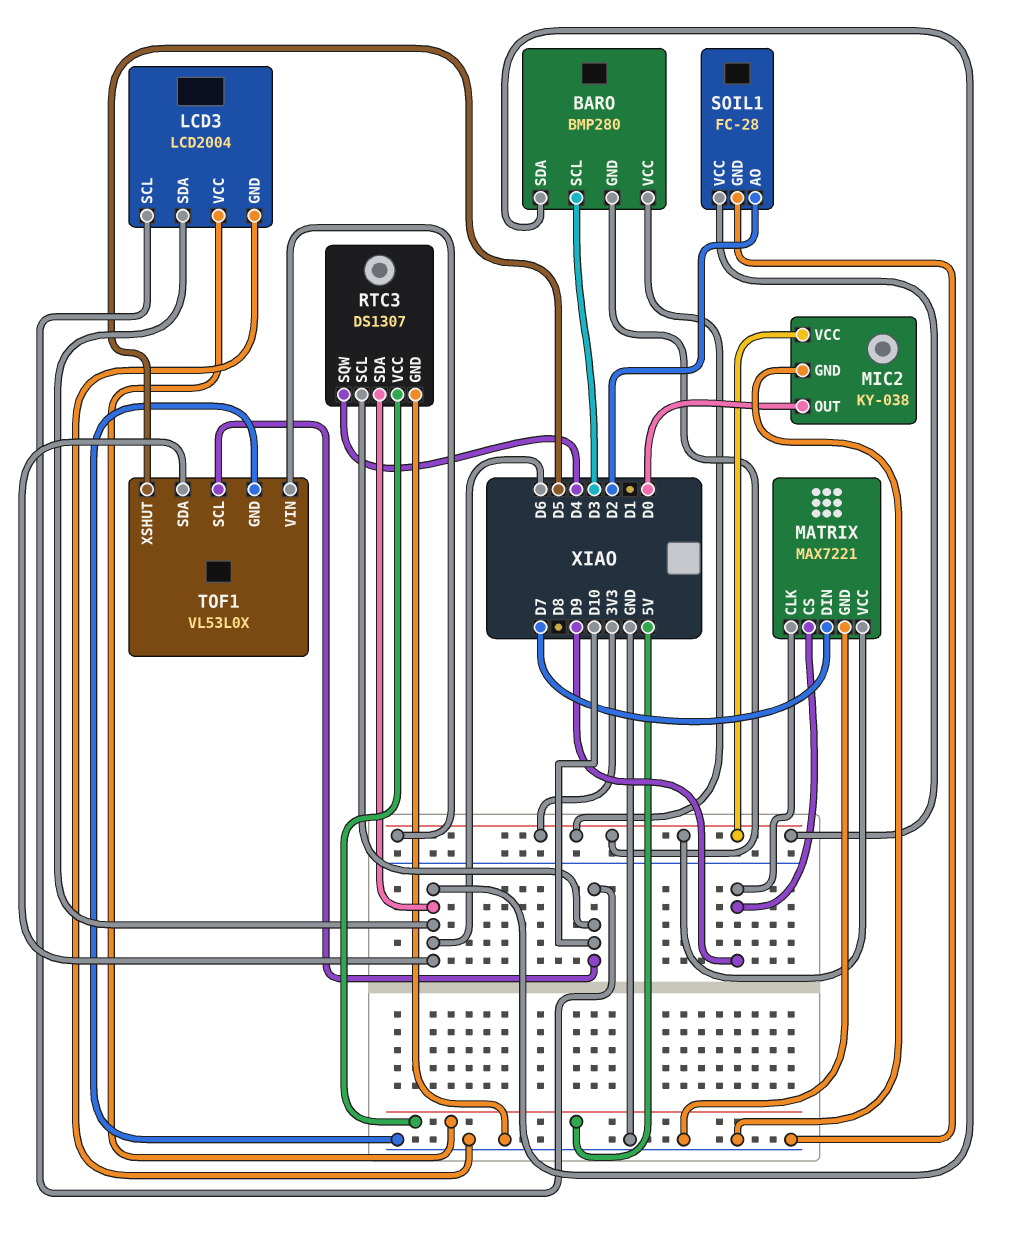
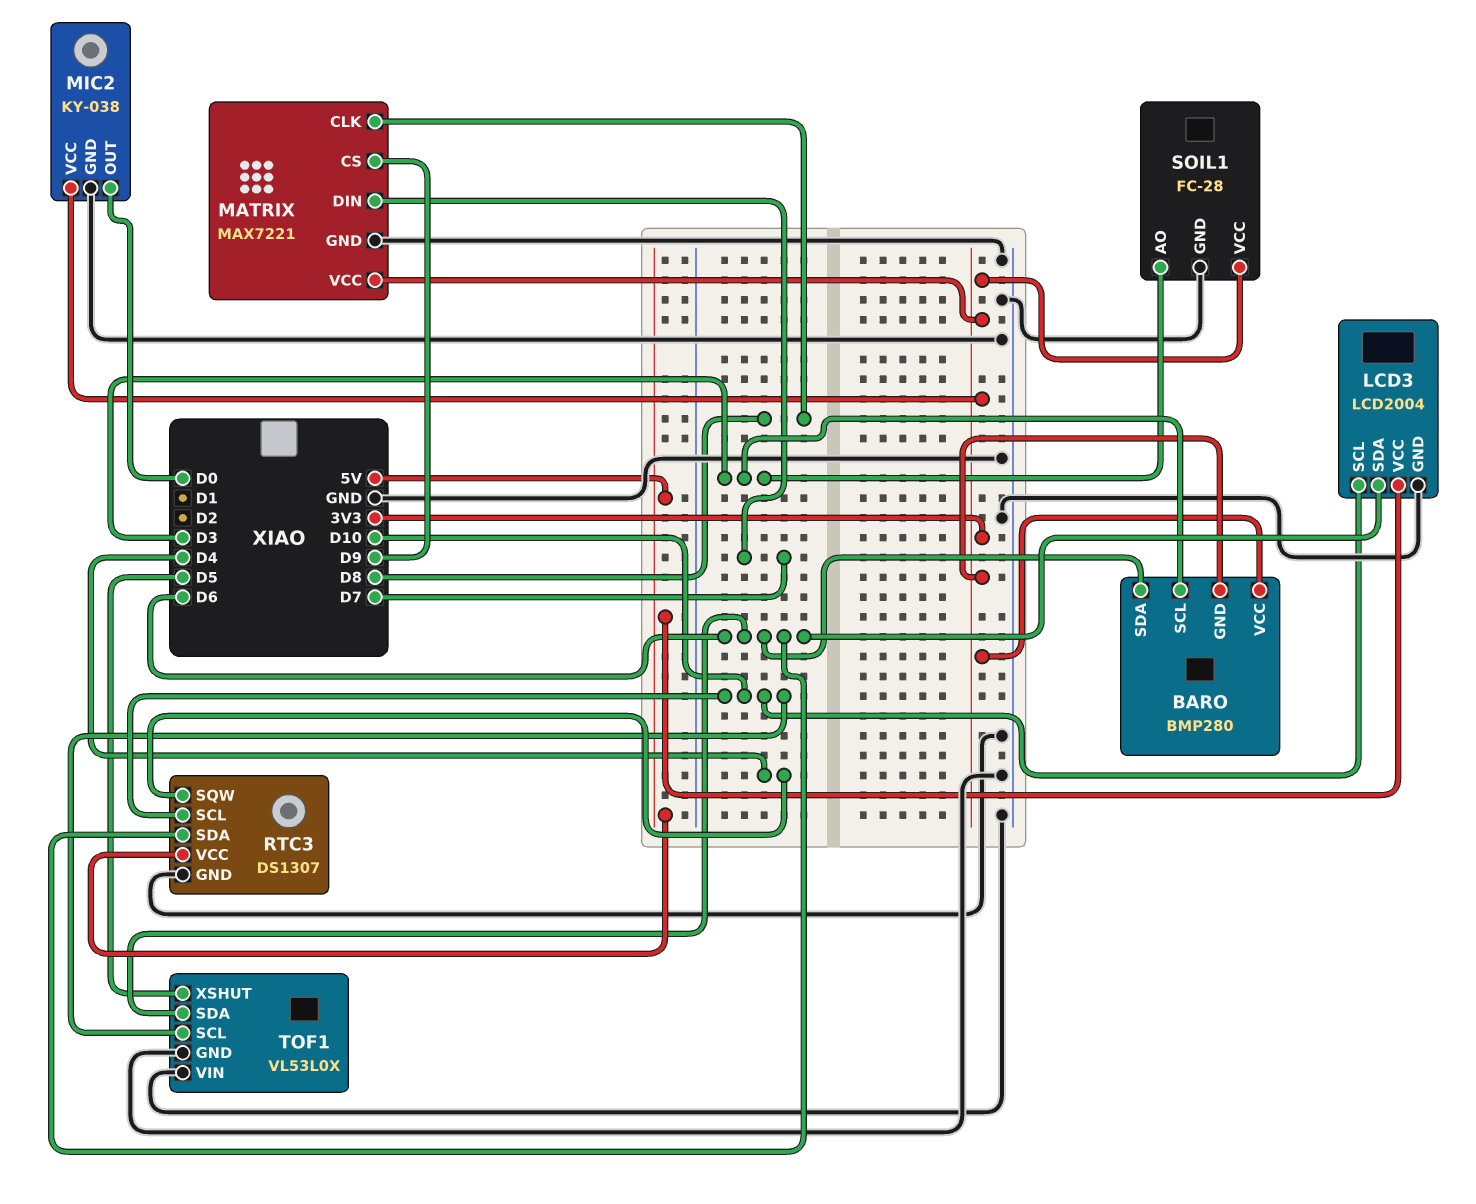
MATRIX pin CLK: D9 -> D8
SOIL1 pin AO: D2 -> D3
TOF1 pin VIN: 3V3 -> GND

